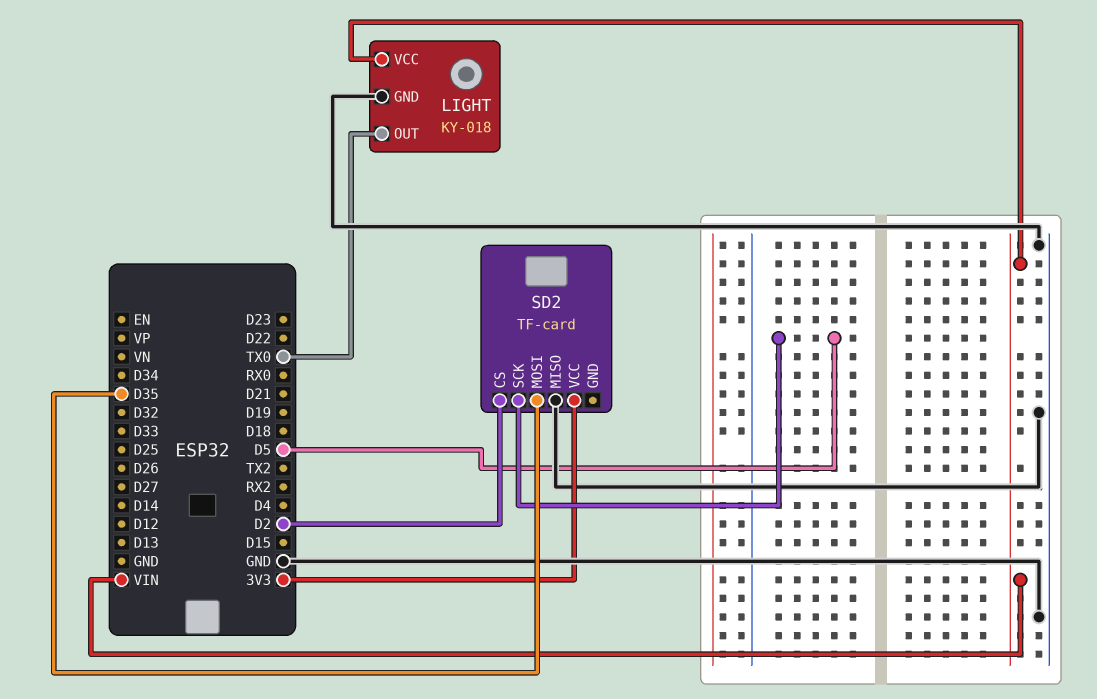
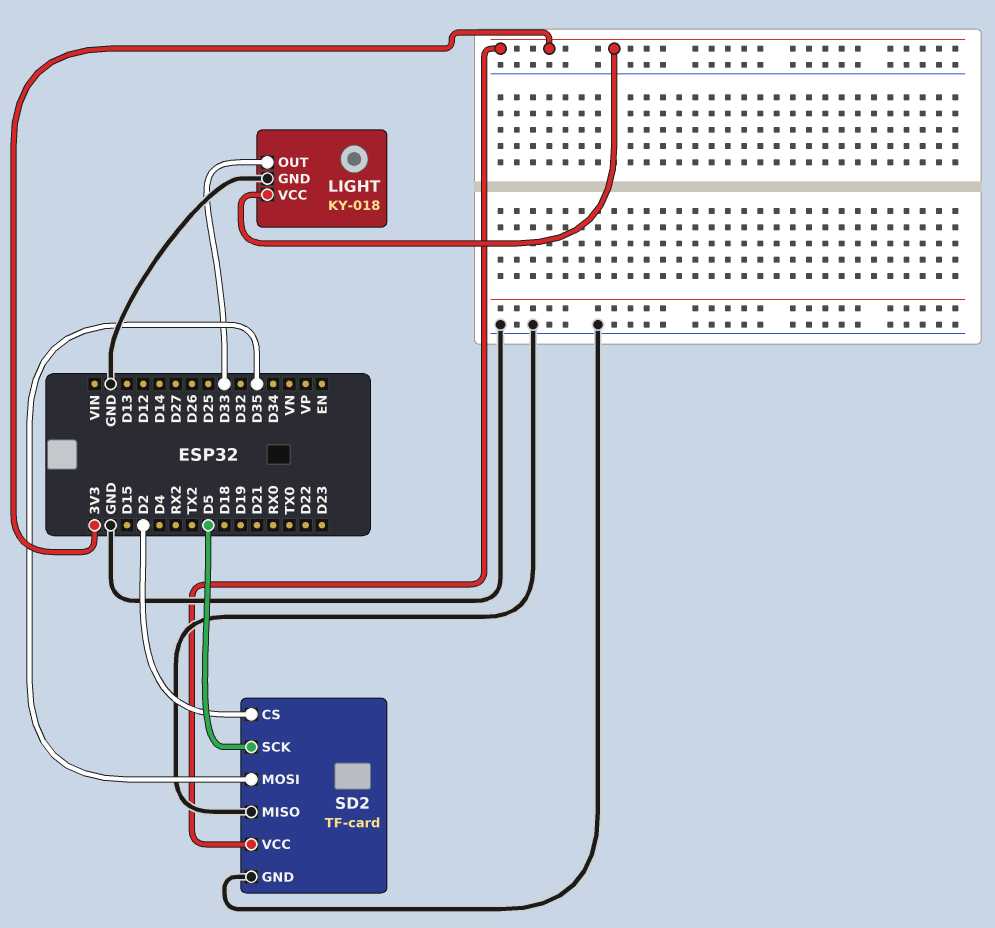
LIGHT pin OUT: TX0 -> D33
LIGHT pin VCC: VIN -> 3V3
SD2 pin GND: none -> GND

